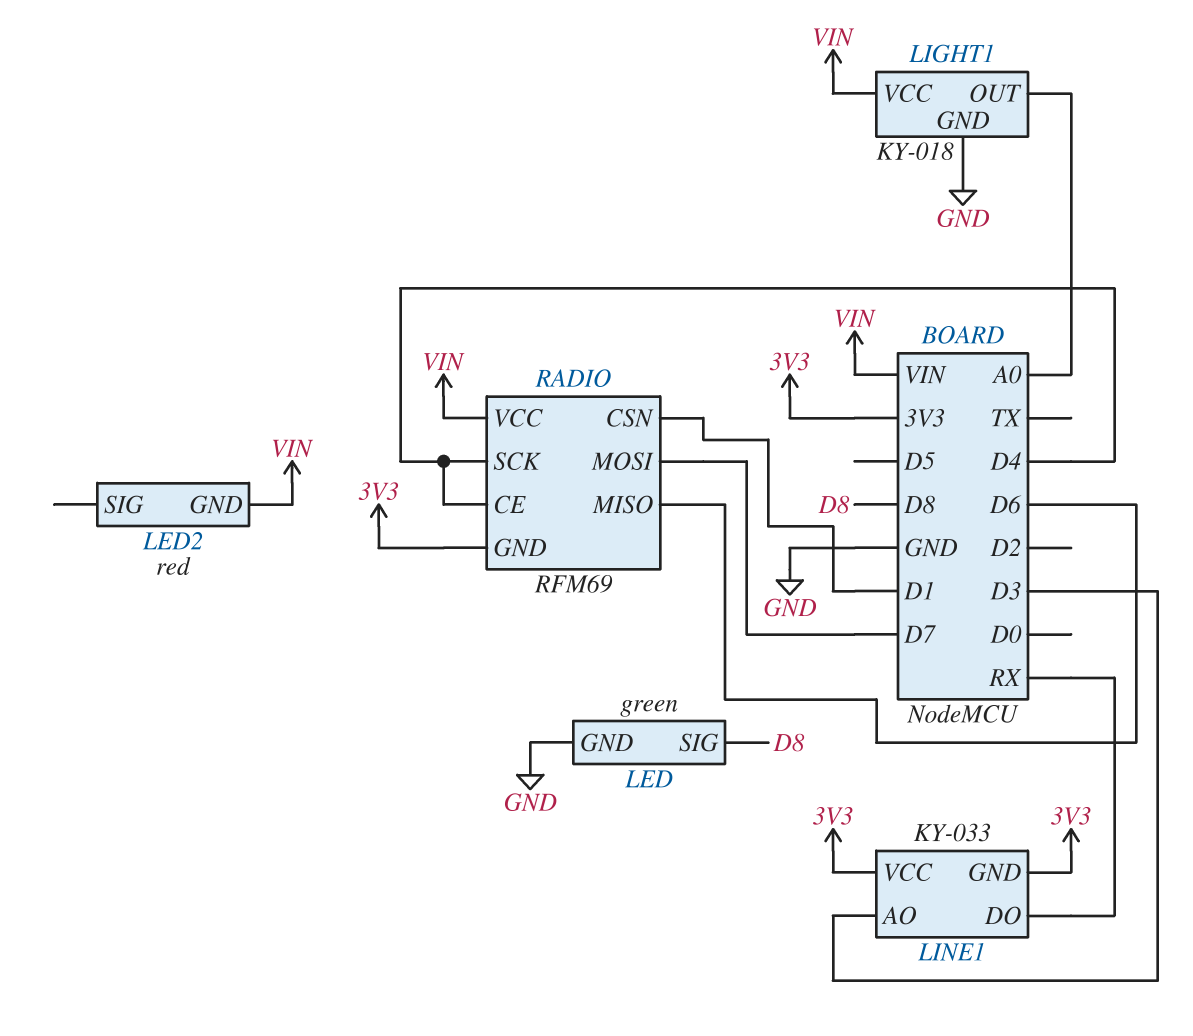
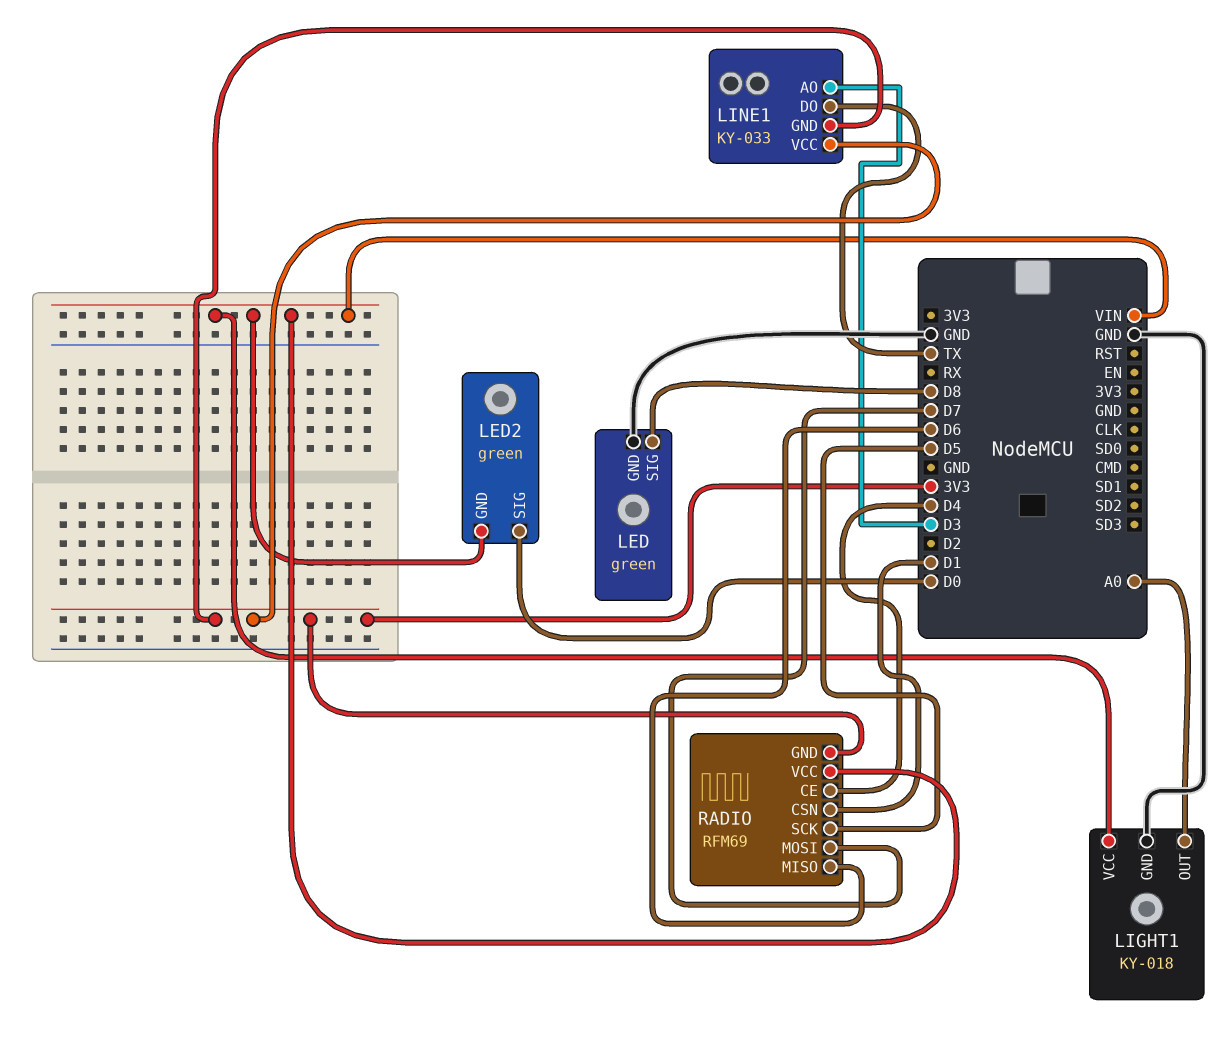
LED2: red -> green
LED2 pin SIG: none -> D0
LINE1 pin DO: RX -> TX
RADIO pin SCK: D4 -> D5

